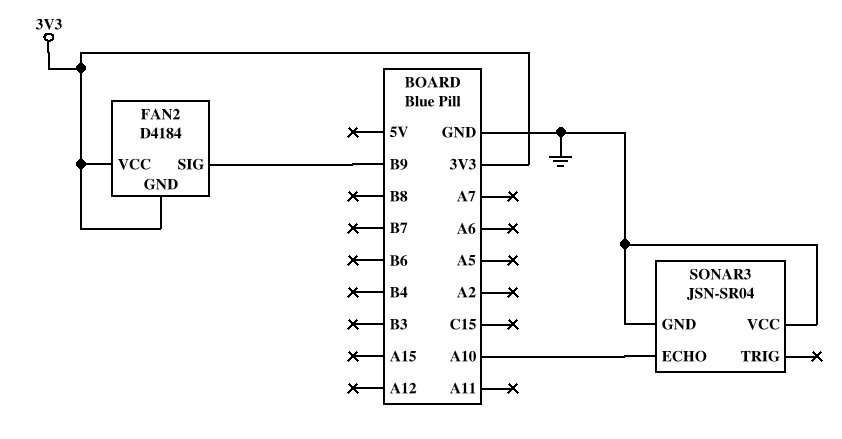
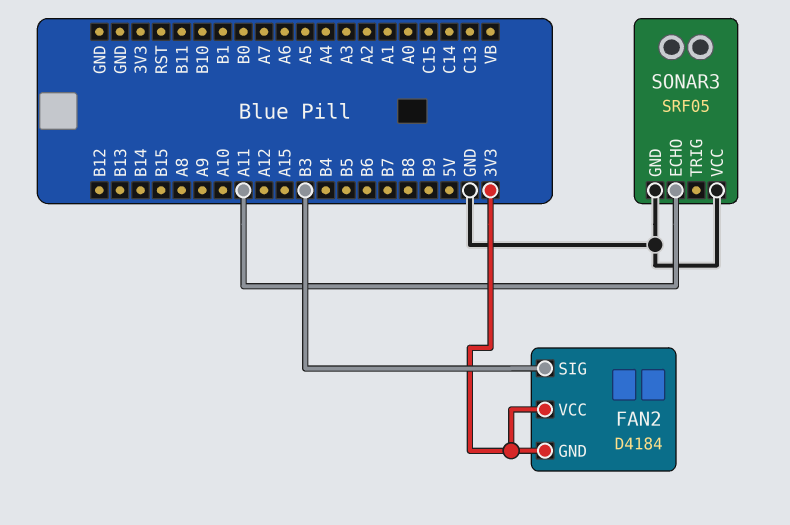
FAN2 pin SIG: B9 -> B3
SONAR3: JSN-SR04 -> SRF05
SONAR3 pin ECHO: A10 -> A11

